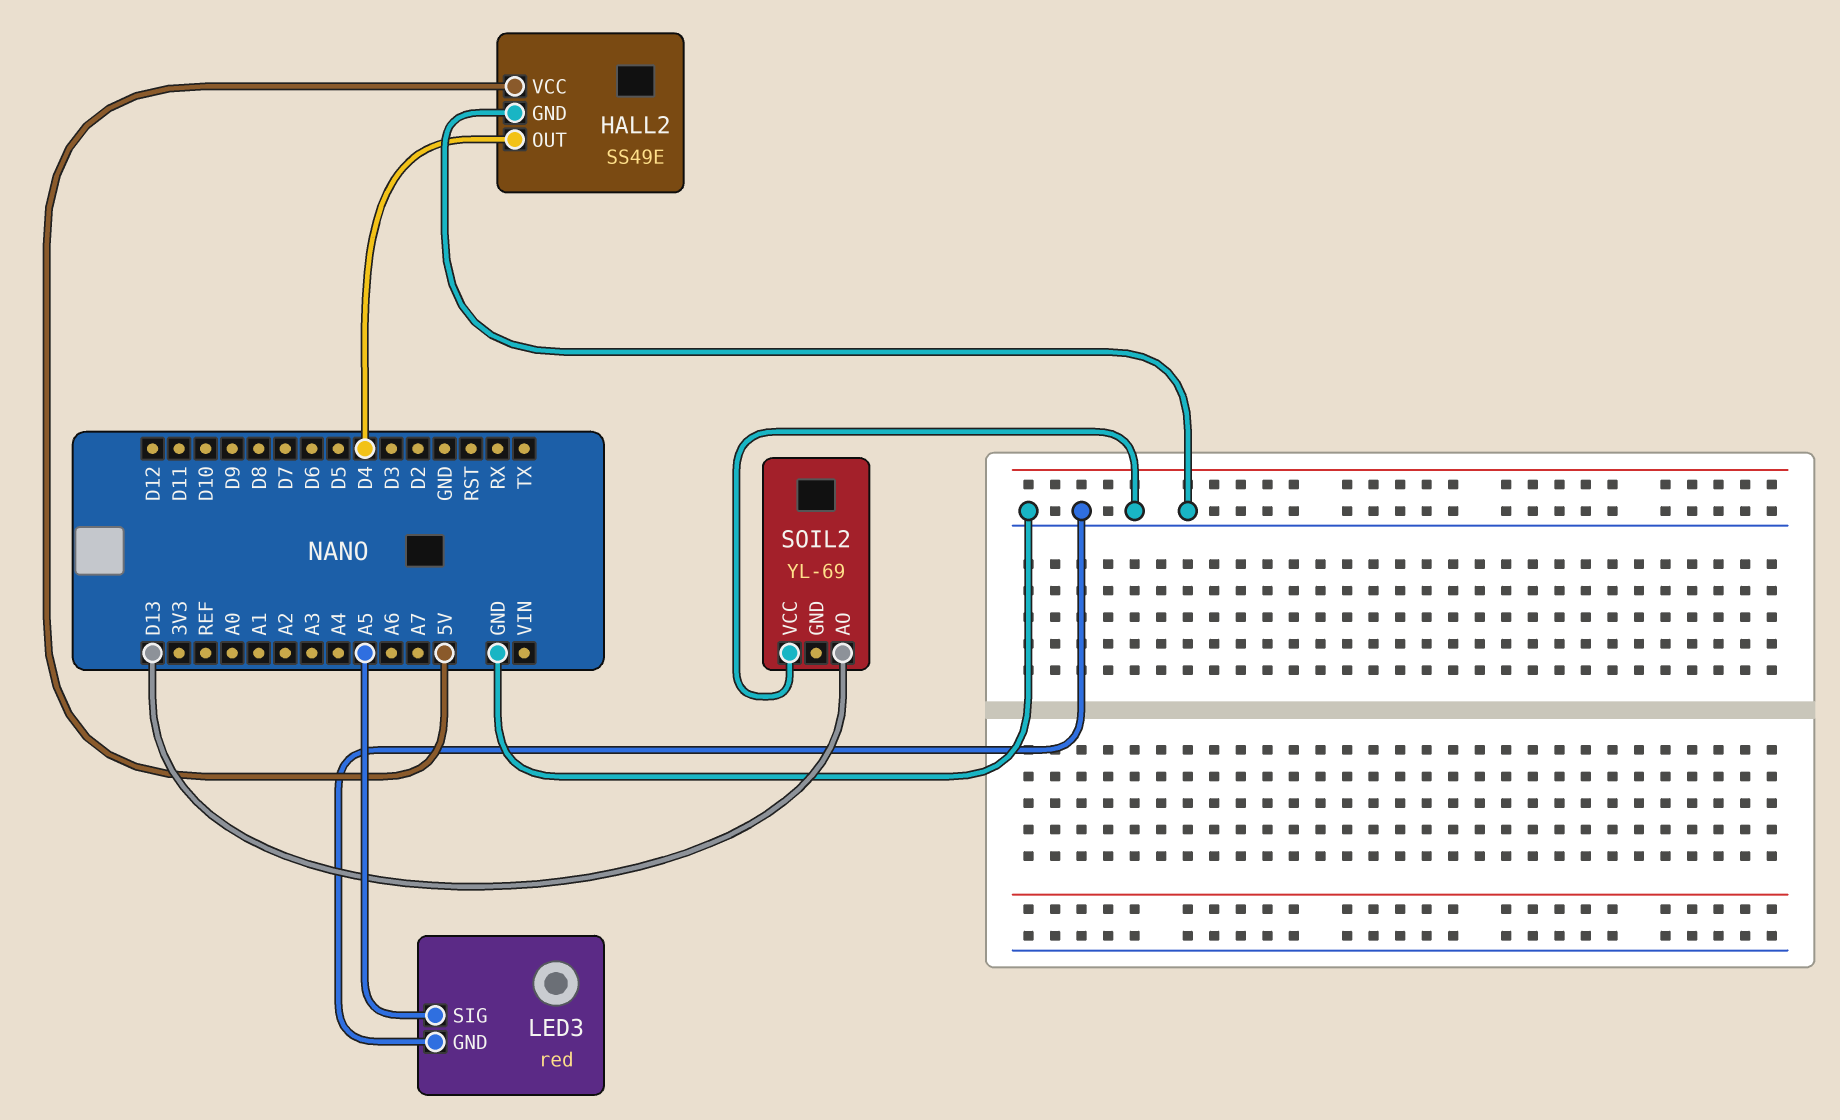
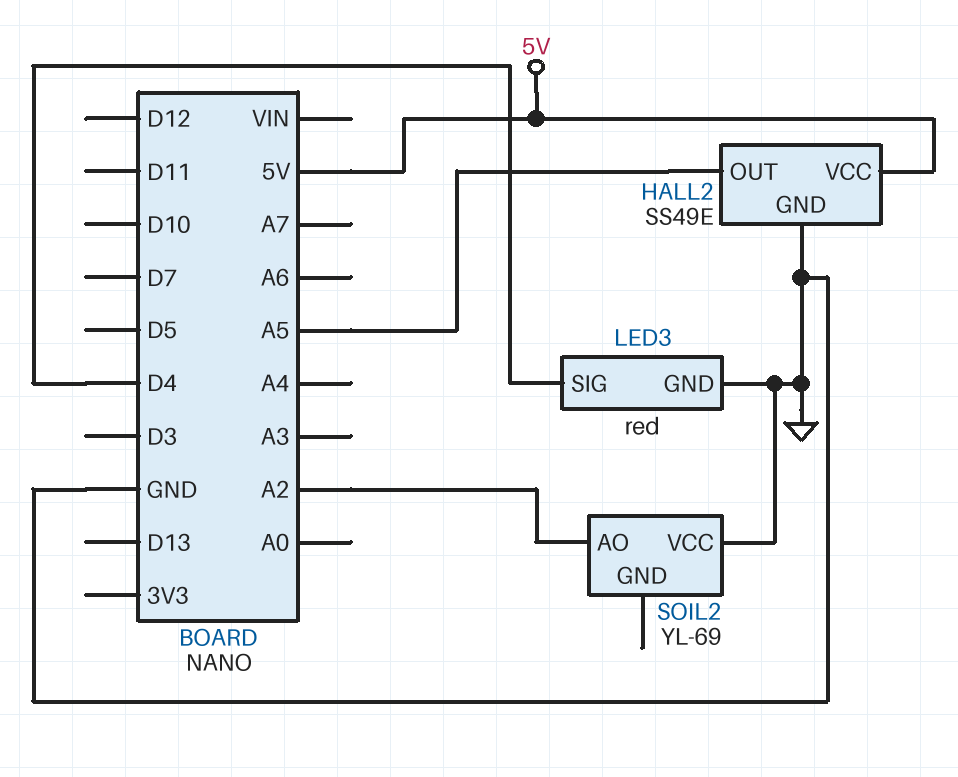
HALL2 pin OUT: D4 -> A5
LED3 pin SIG: A5 -> D4
SOIL2 pin AO: D13 -> A2

